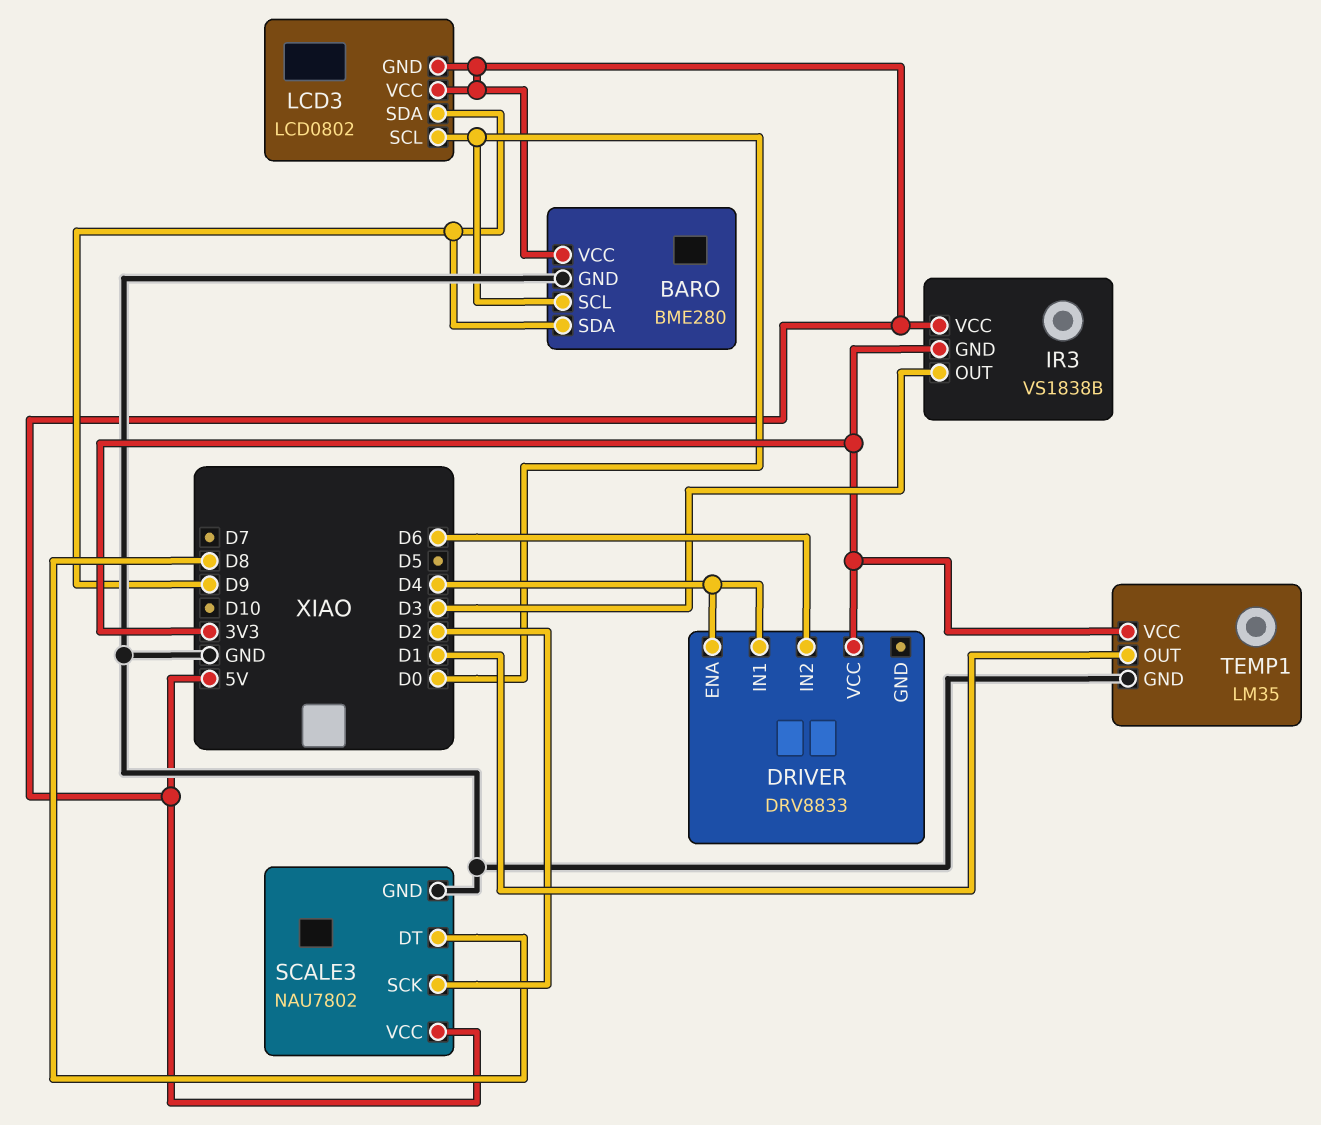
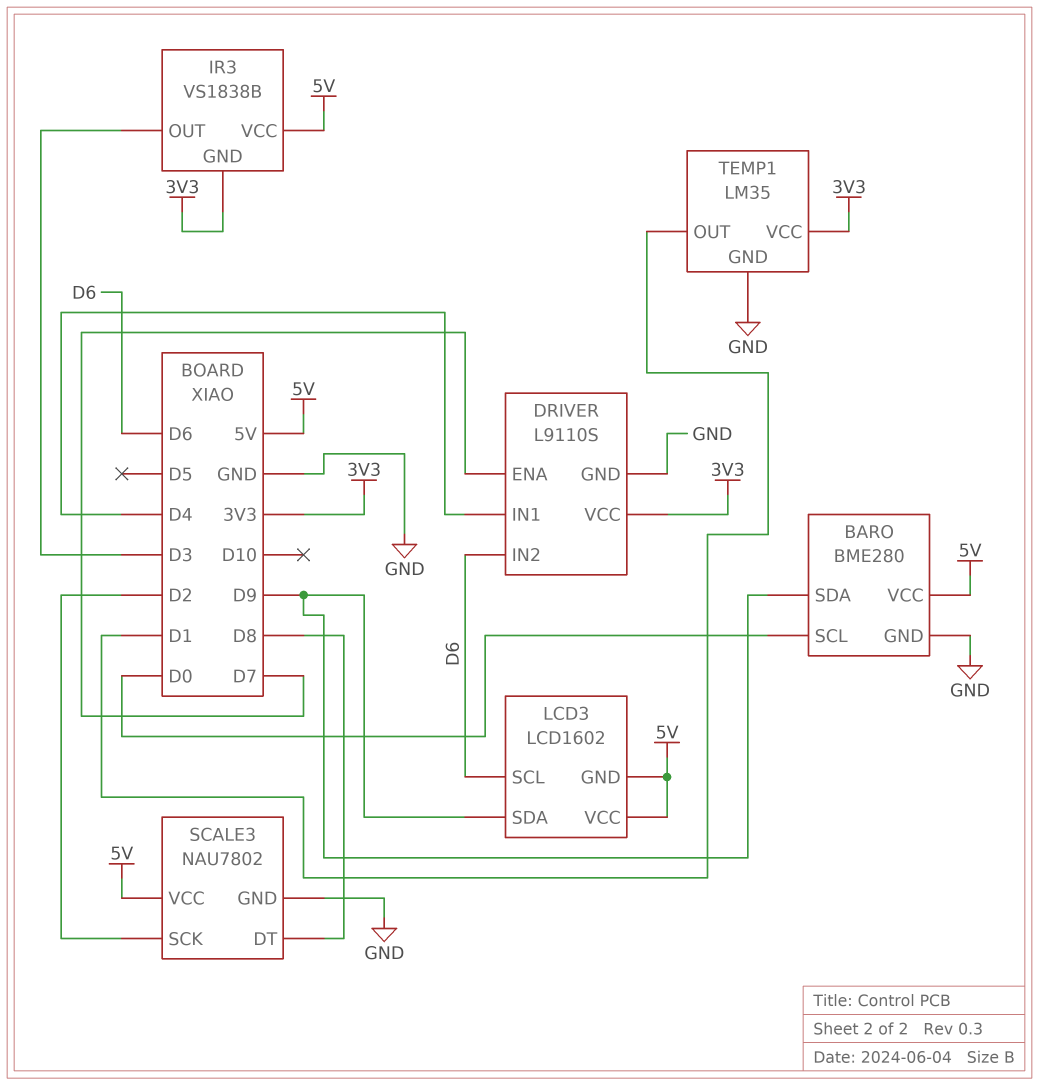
DRIVER: DRV8833 -> L9110S
DRIVER pin ENA: D4 -> D7
DRIVER pin GND: none -> GND
LCD3: LCD0802 -> LCD1602
LCD3 pin SCL: D0 -> D6

